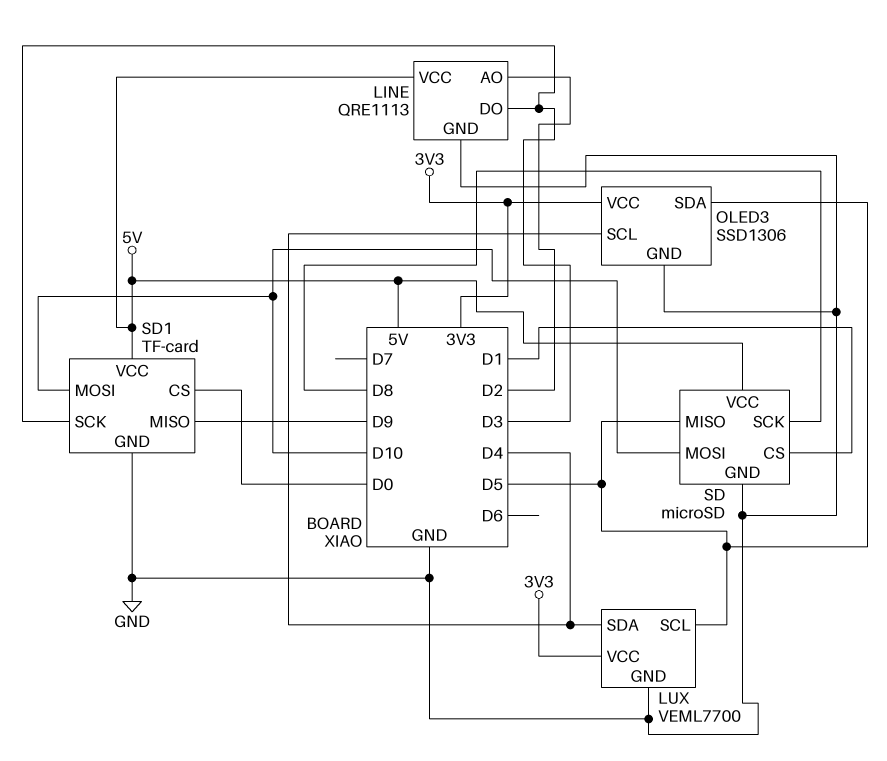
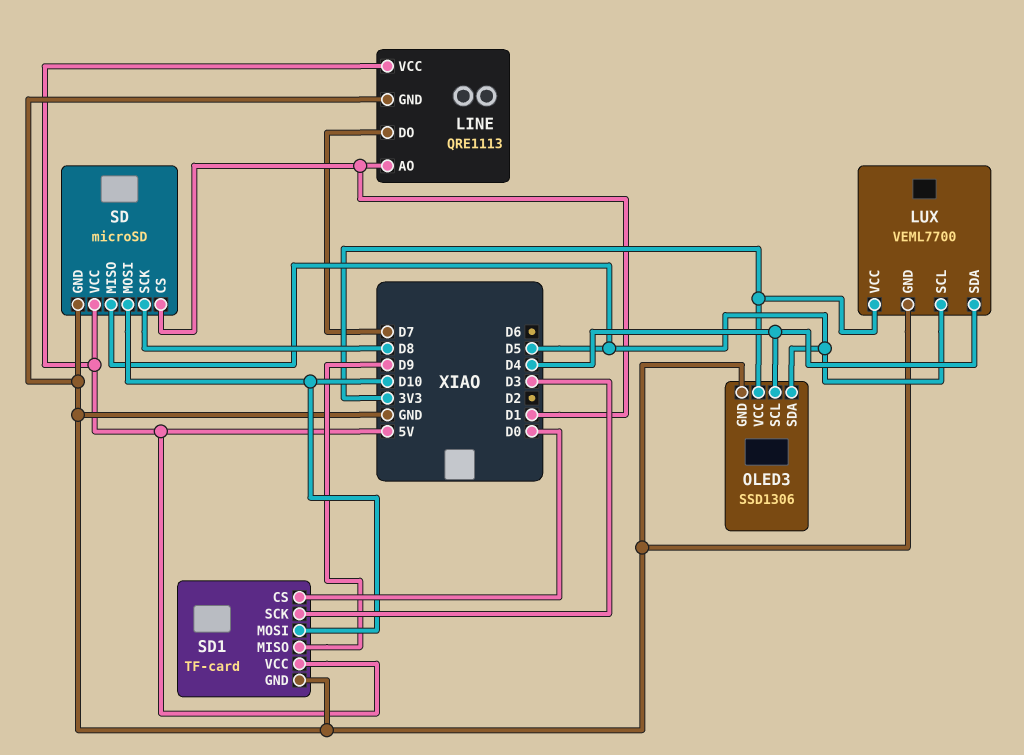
LINE pin AO: D2 -> D1
LINE pin DO: D3 -> D7

